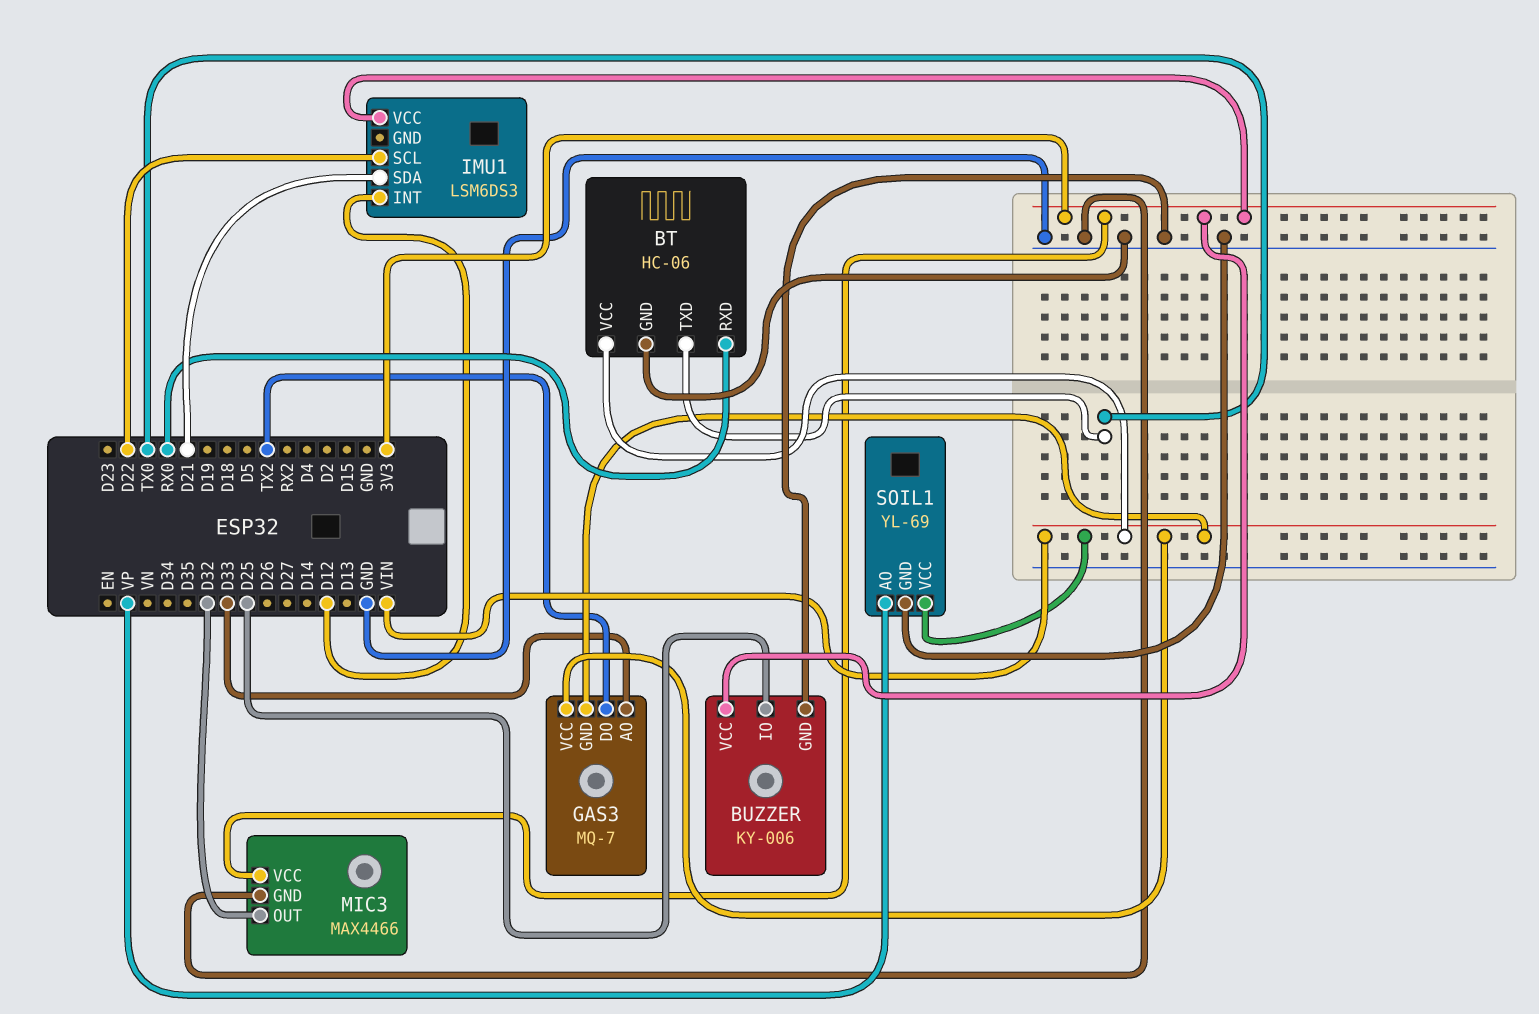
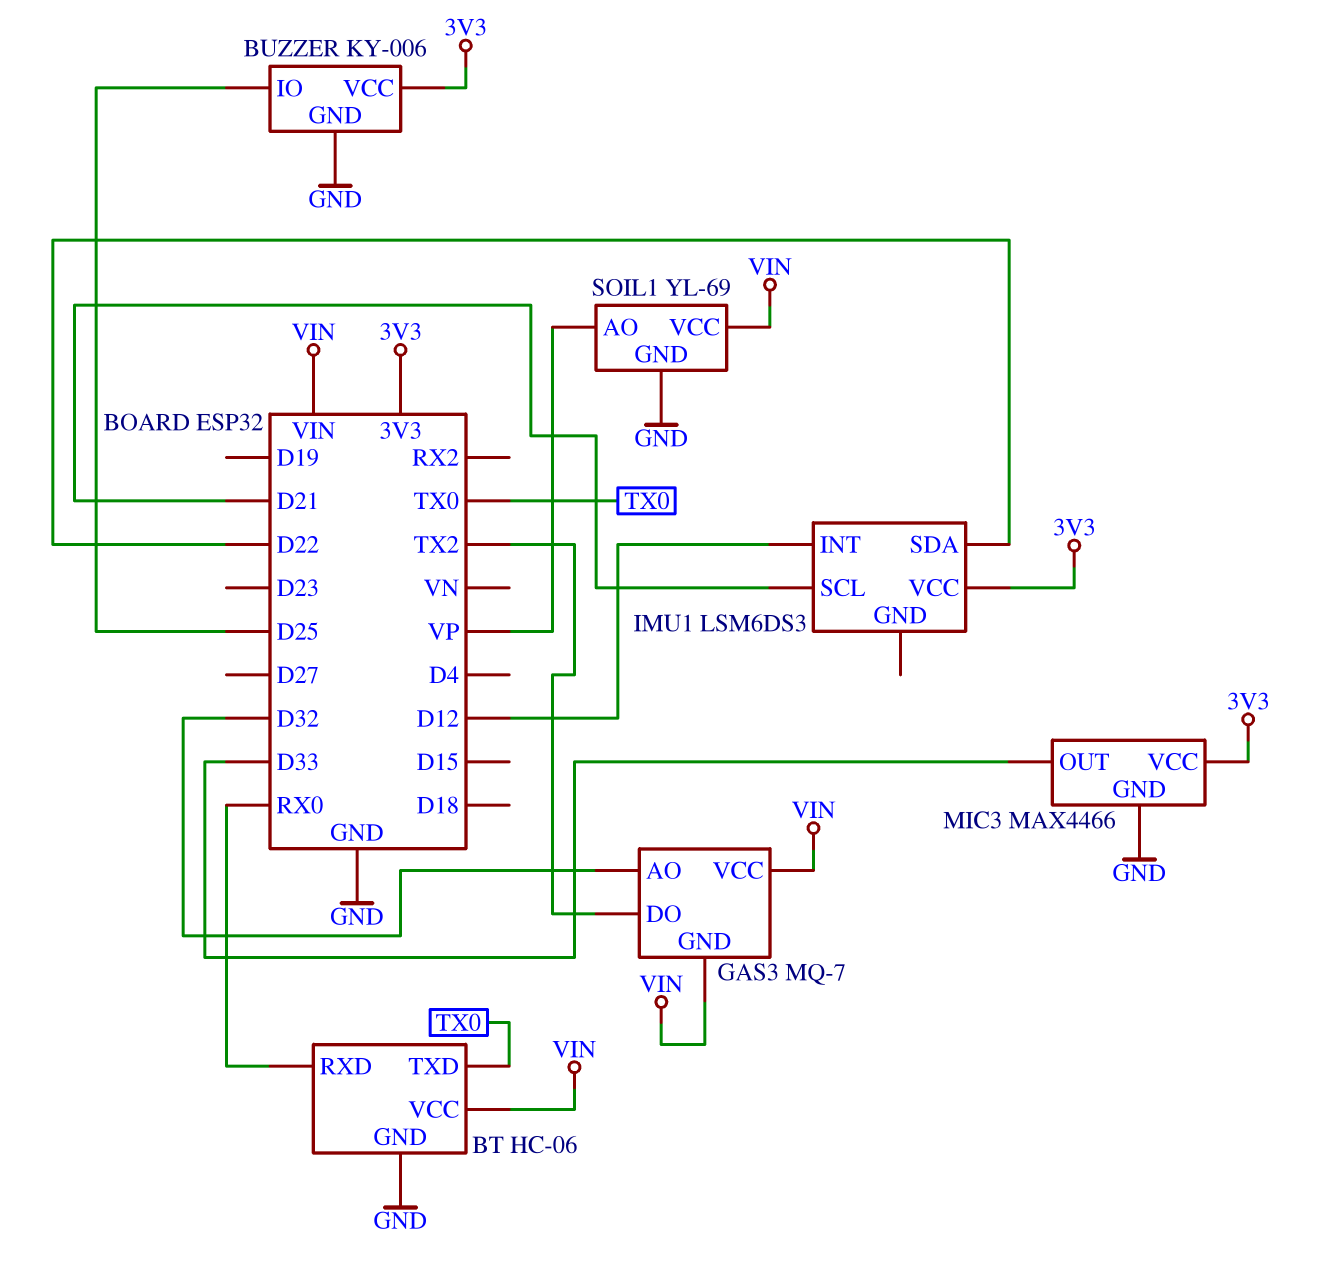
GAS3 pin AO: D33 -> D32
IMU1 pin SCL: D22 -> D21
IMU1 pin SDA: D21 -> D22
MIC3 pin OUT: D32 -> D33

